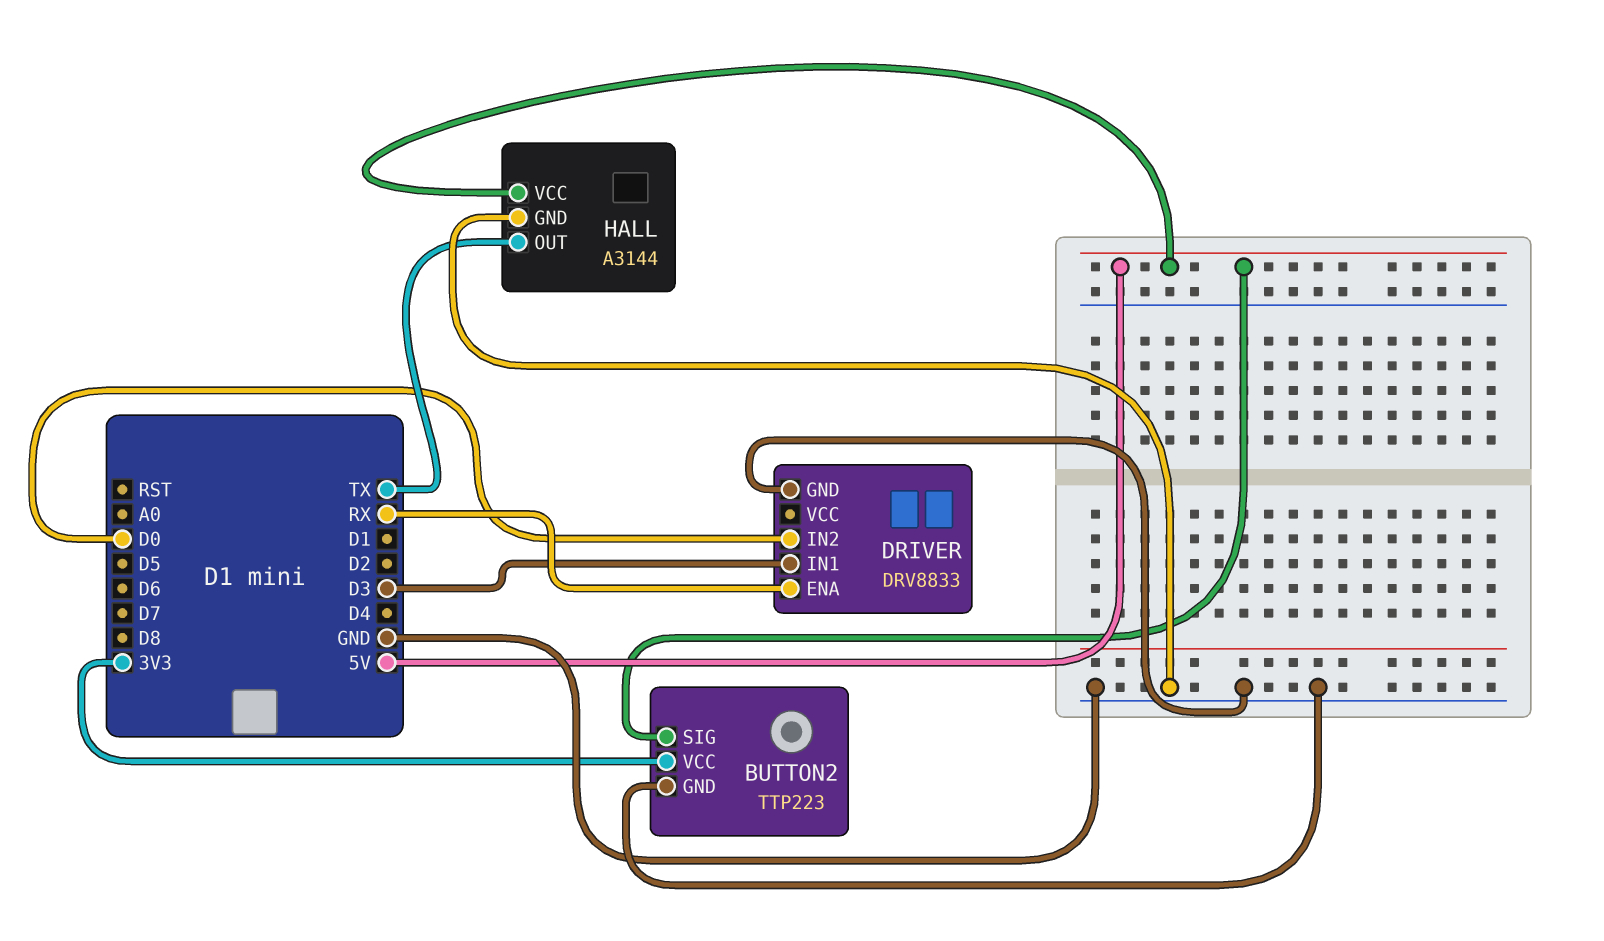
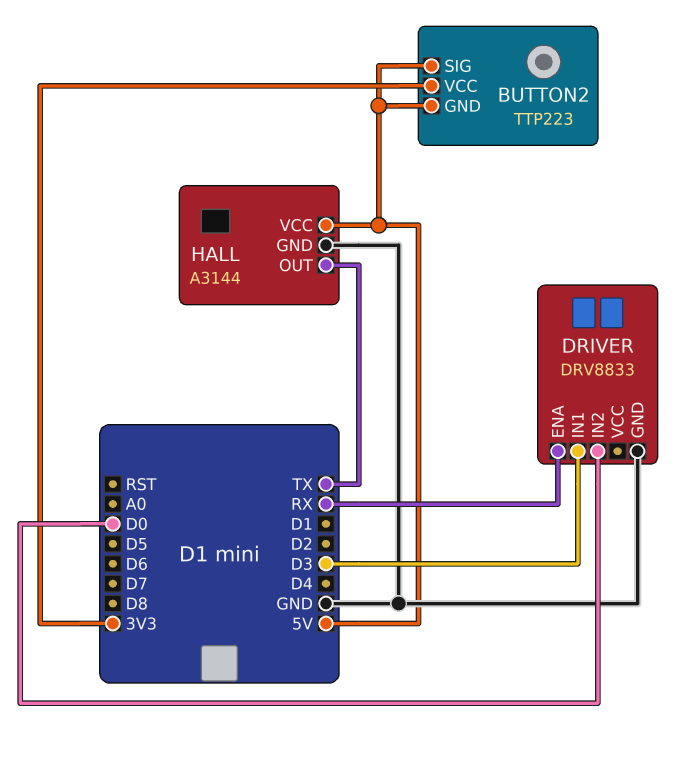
BUTTON2 pin GND: GND -> 5V

